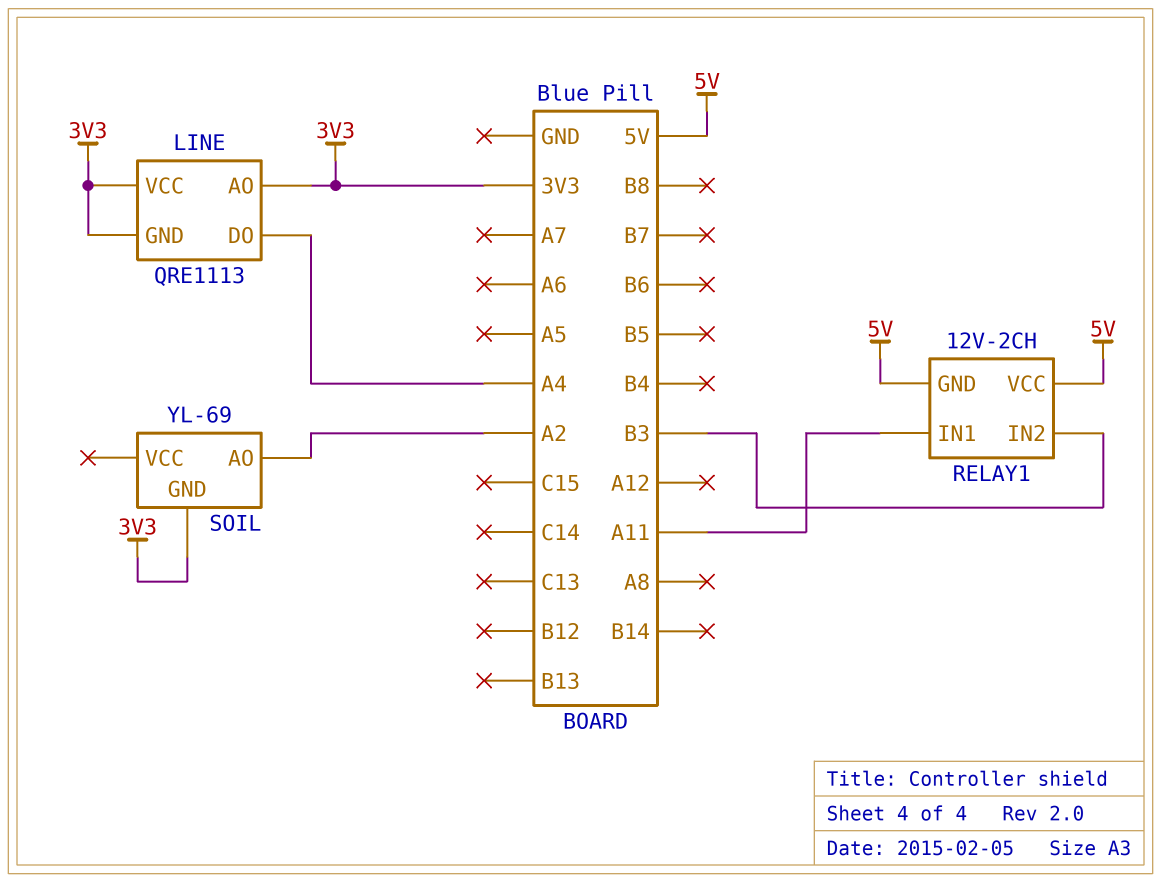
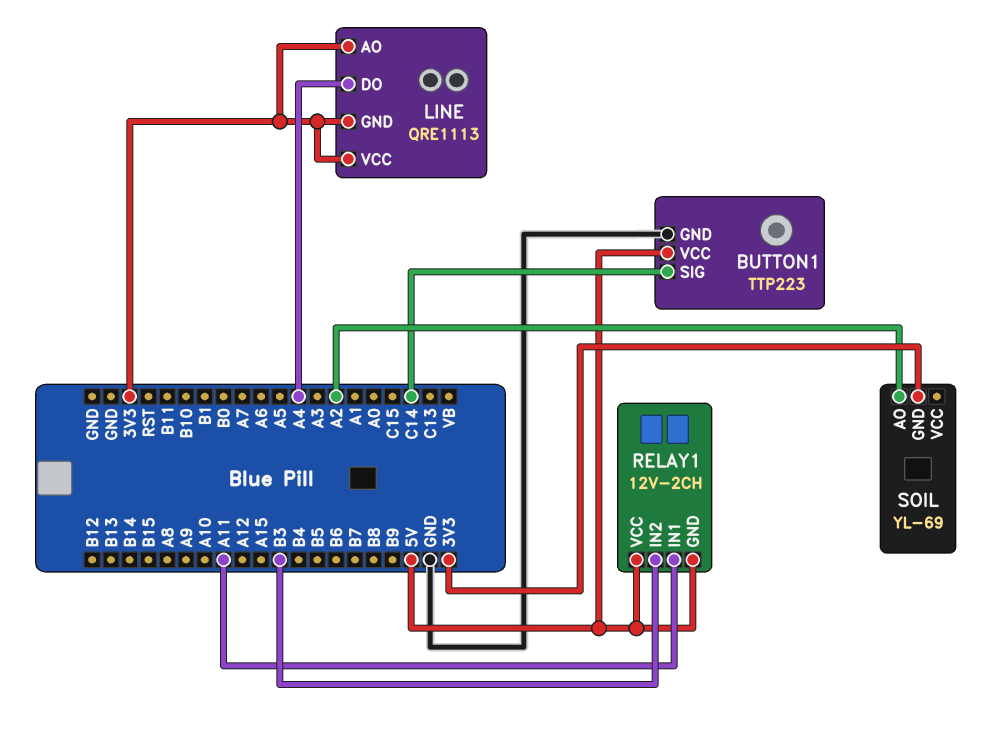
BUTTON1: none -> TTP223
BUTTON1 pin GND: none -> GND
BUTTON1 pin SIG: none -> C14
BUTTON1 pin VCC: none -> 5V

